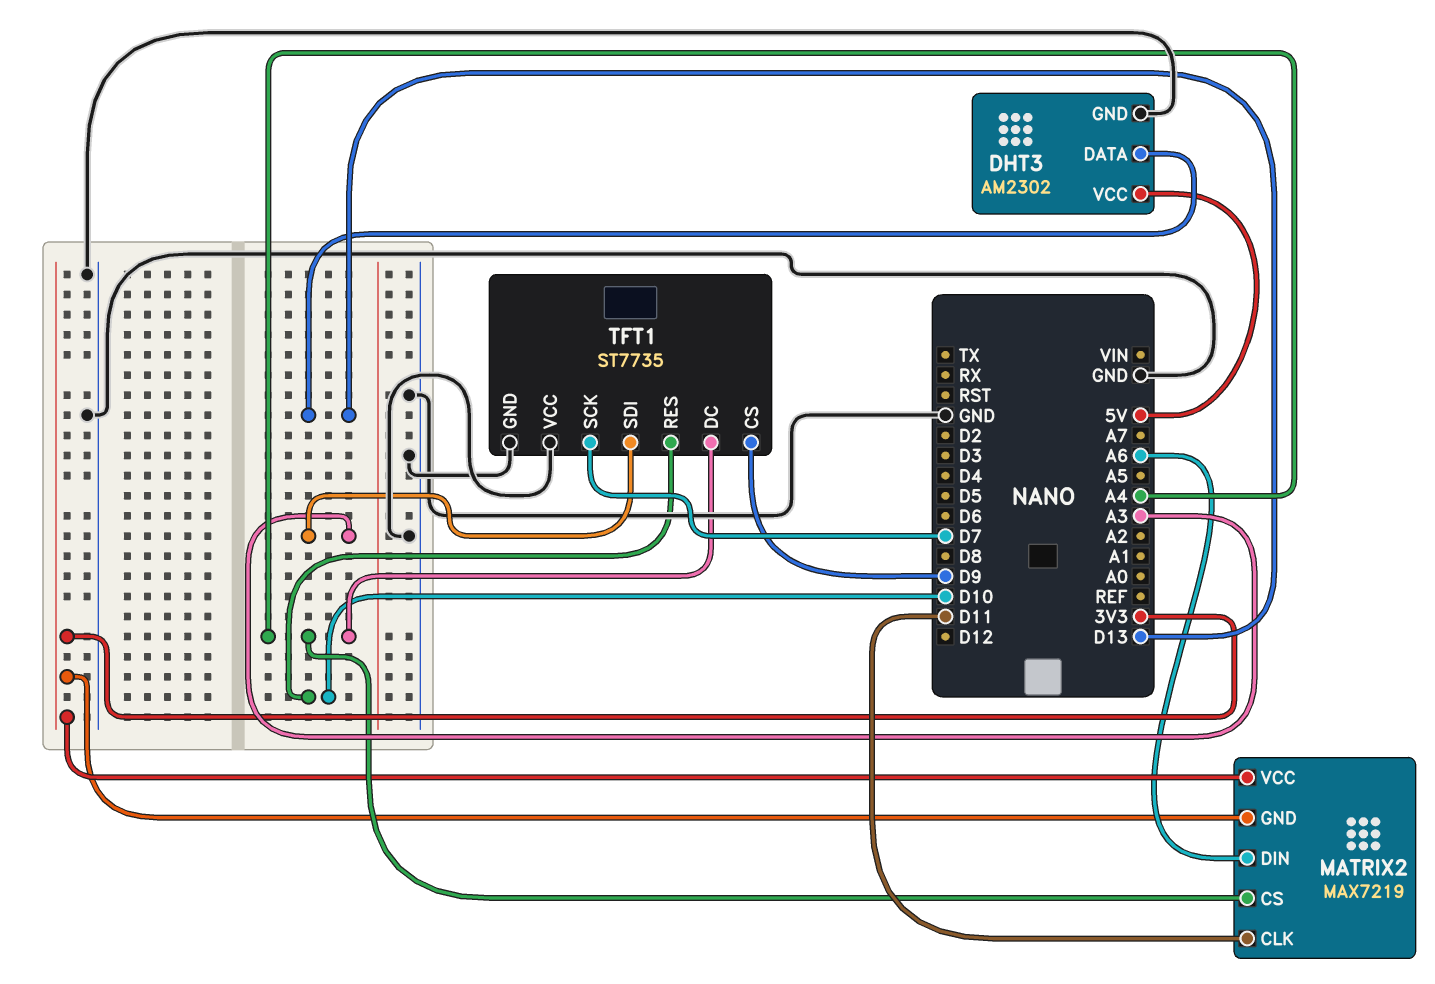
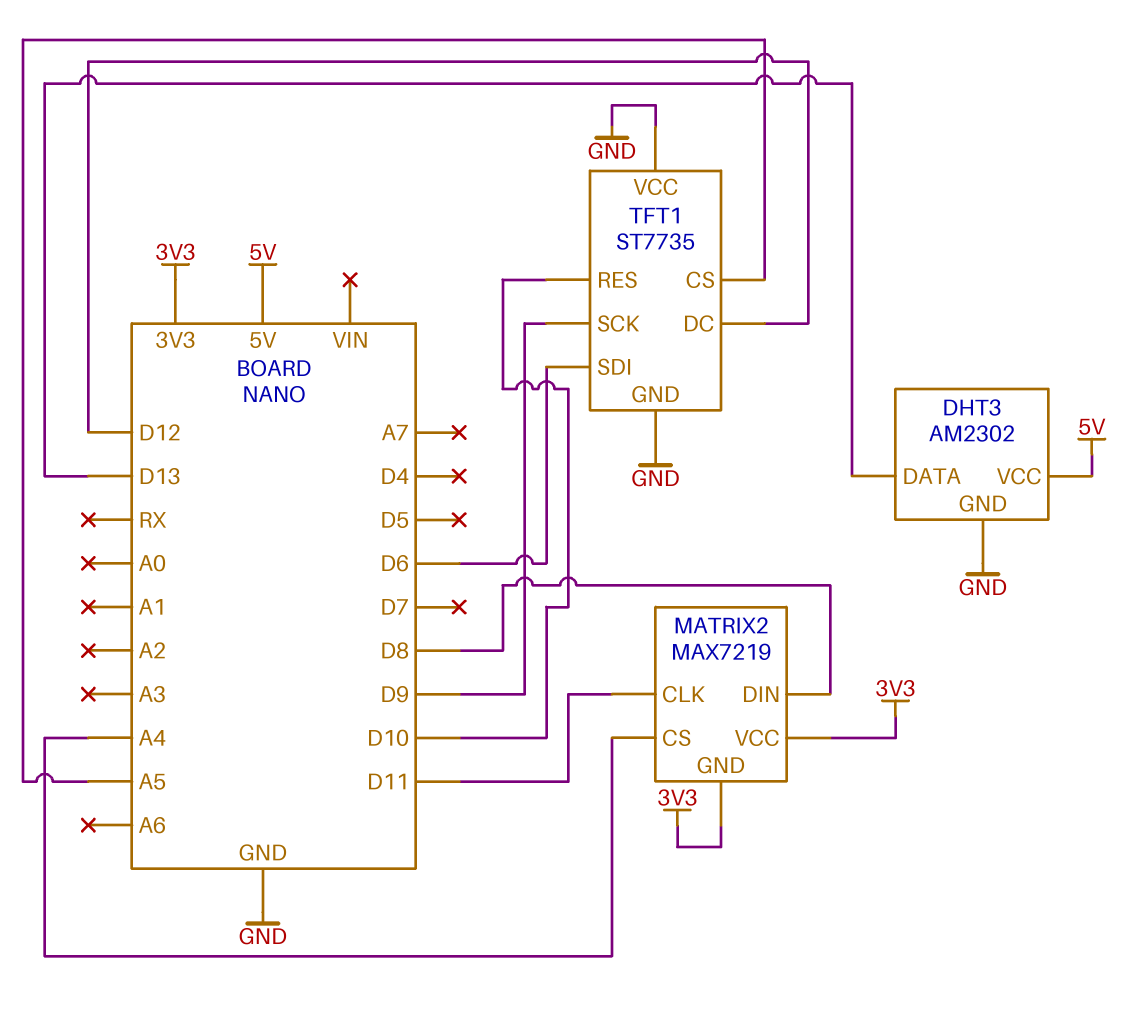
MATRIX2 pin DIN: A6 -> D8
TFT1 pin CS: D9 -> A5
TFT1 pin DC: A4 -> D12
TFT1 pin SCK: D7 -> D9
TFT1 pin SDI: A3 -> D6

